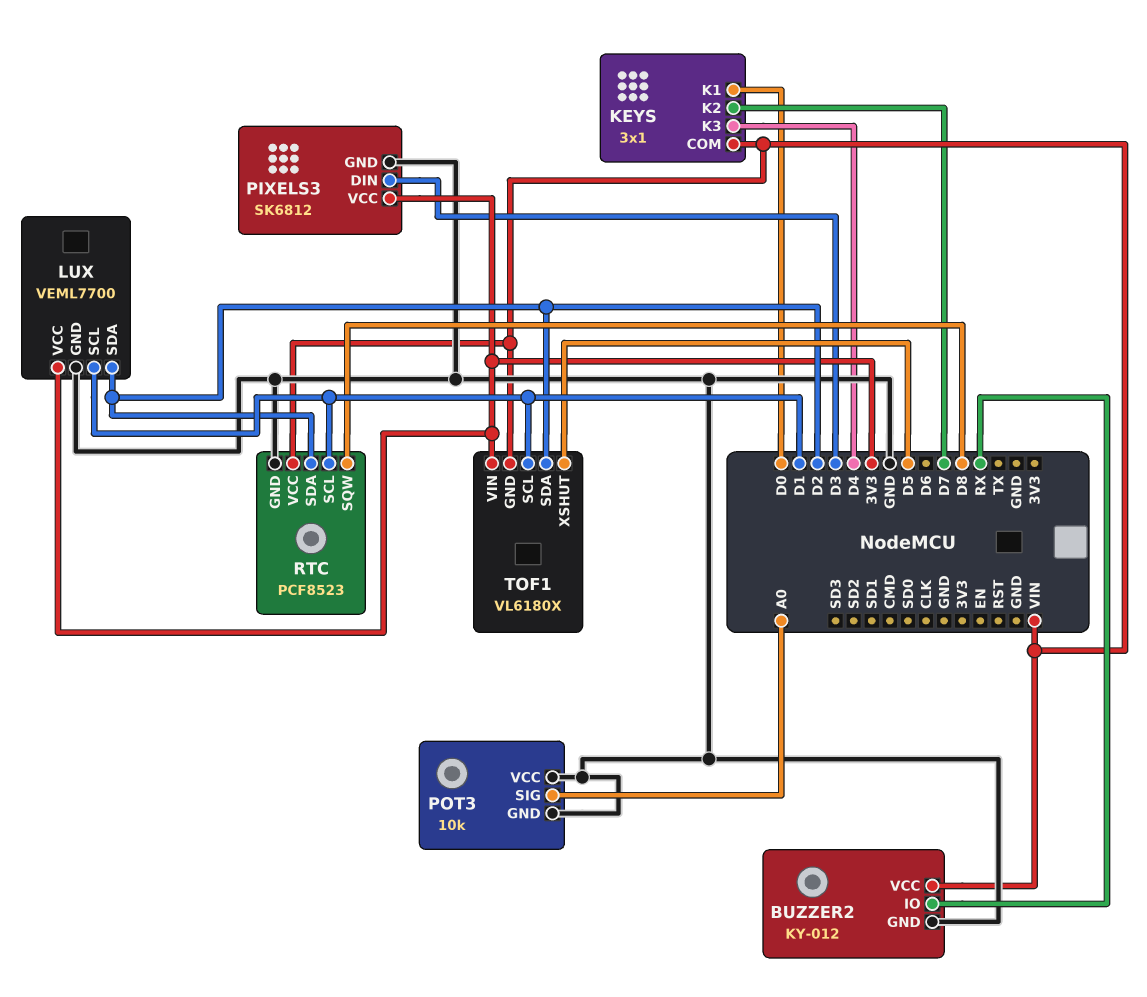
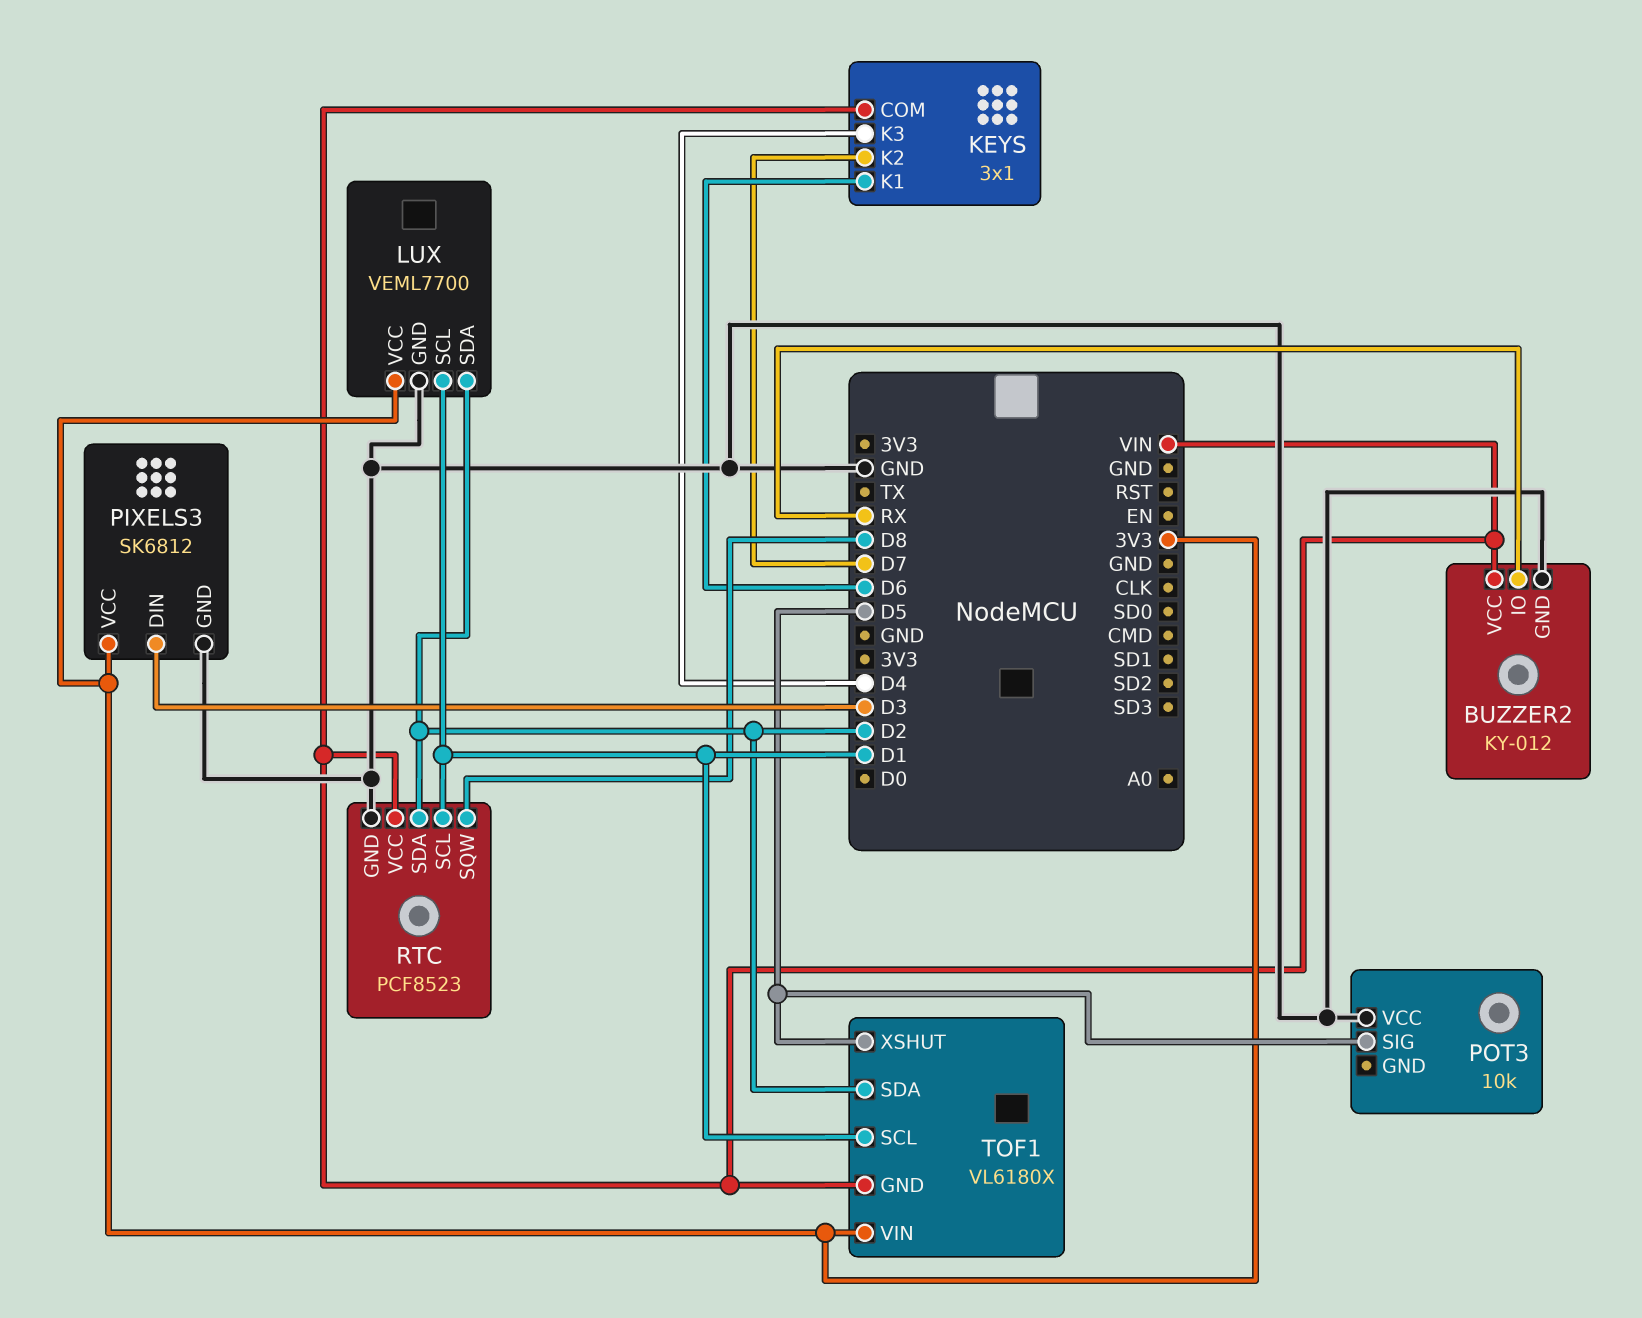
KEYS pin K1: D0 -> D6
POT3 pin GND: GND -> none
POT3 pin SIG: A0 -> D5

